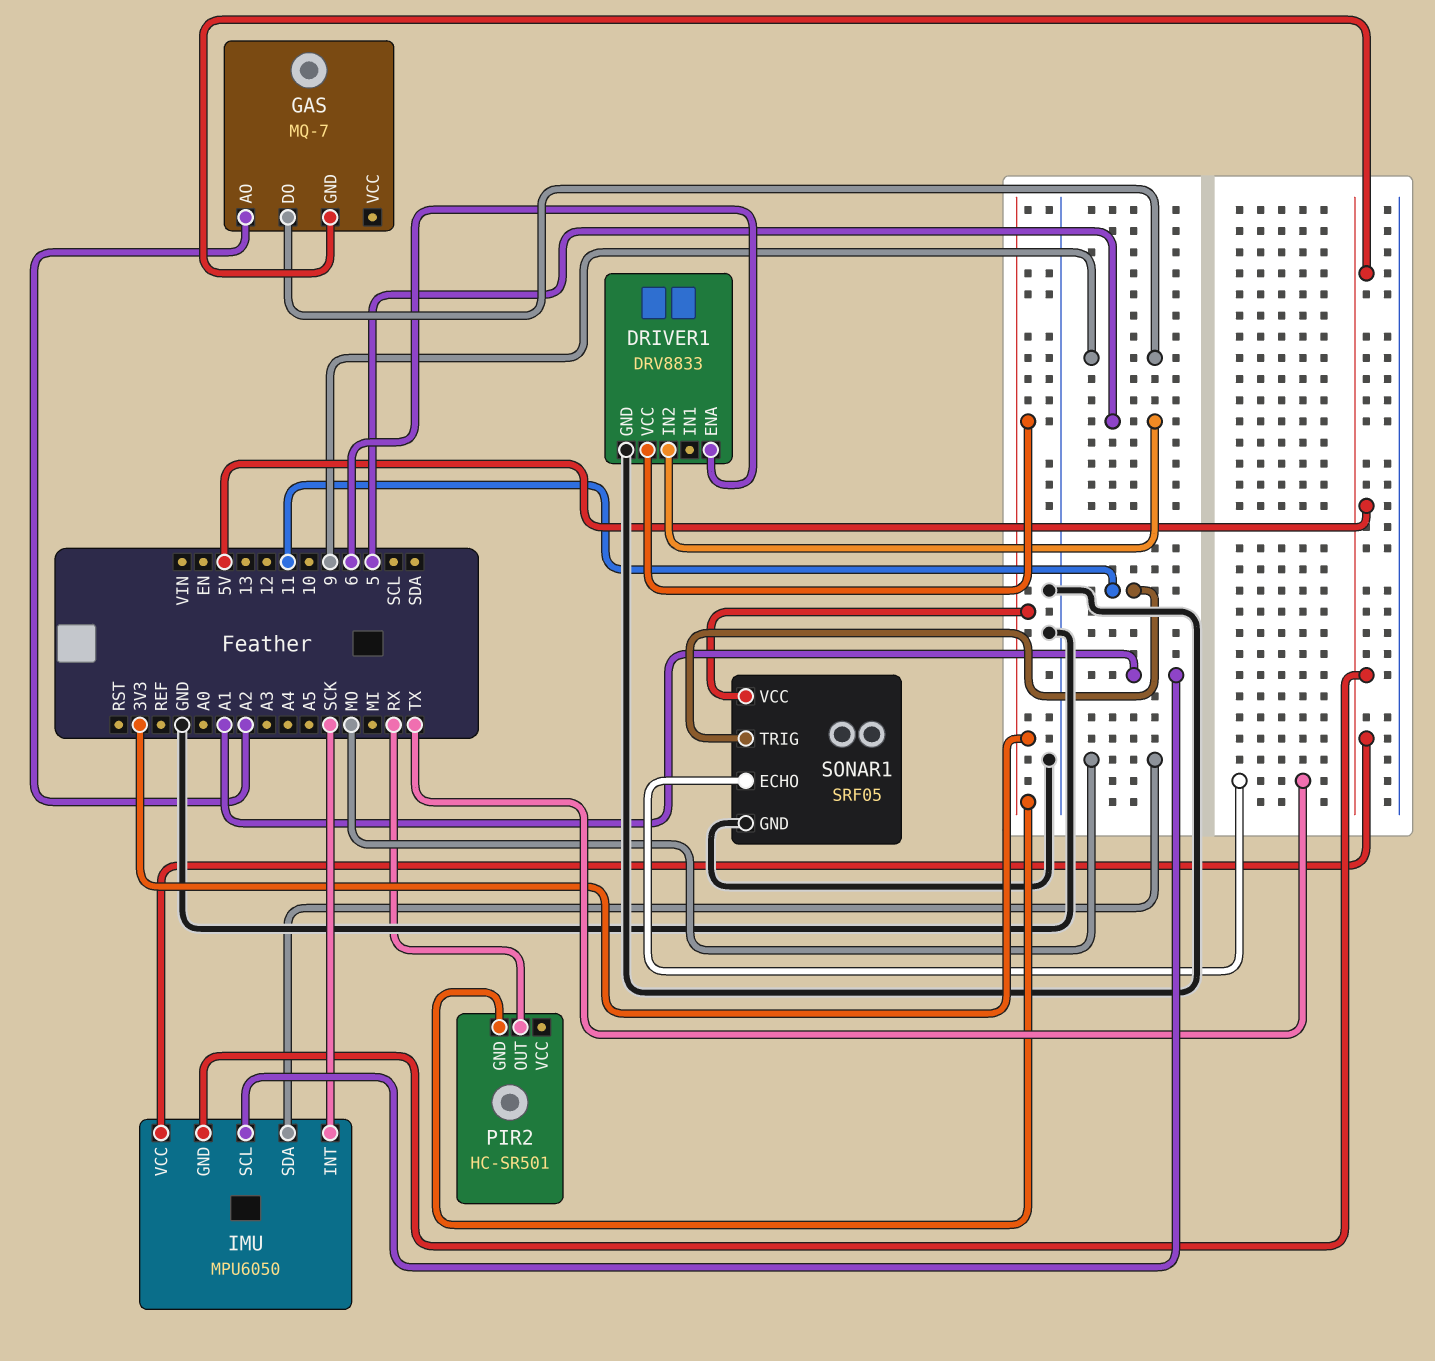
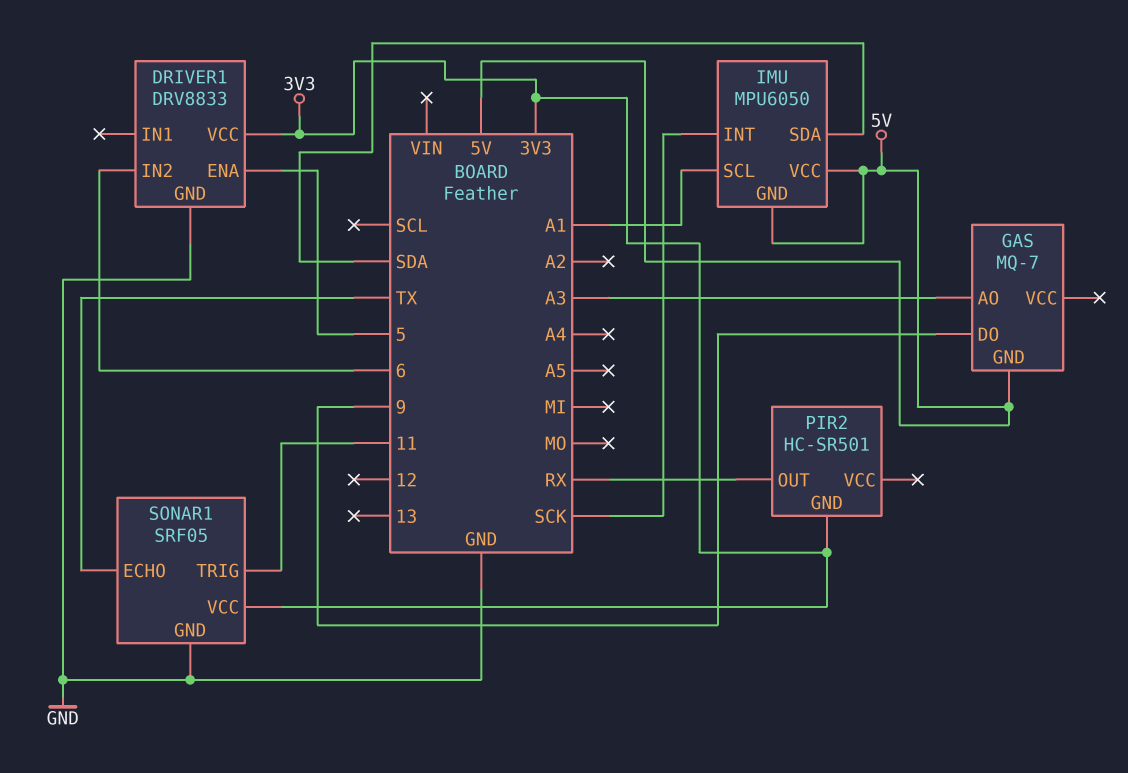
DRIVER1 pin ENA: 6 -> 5
DRIVER1 pin IN2: 5 -> 6
GAS pin AO: A2 -> A3
IMU pin SDA: MO -> SDA

